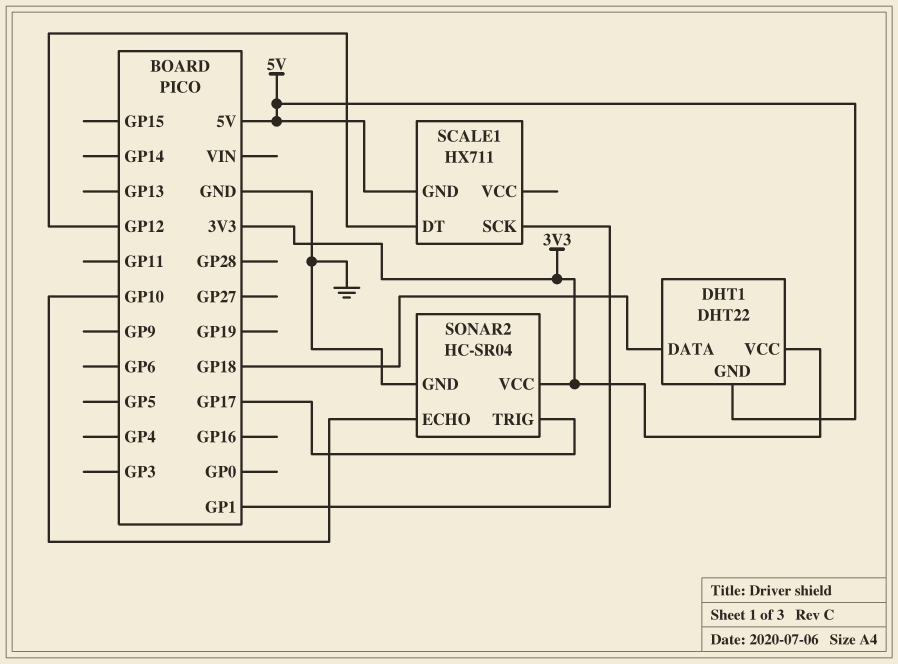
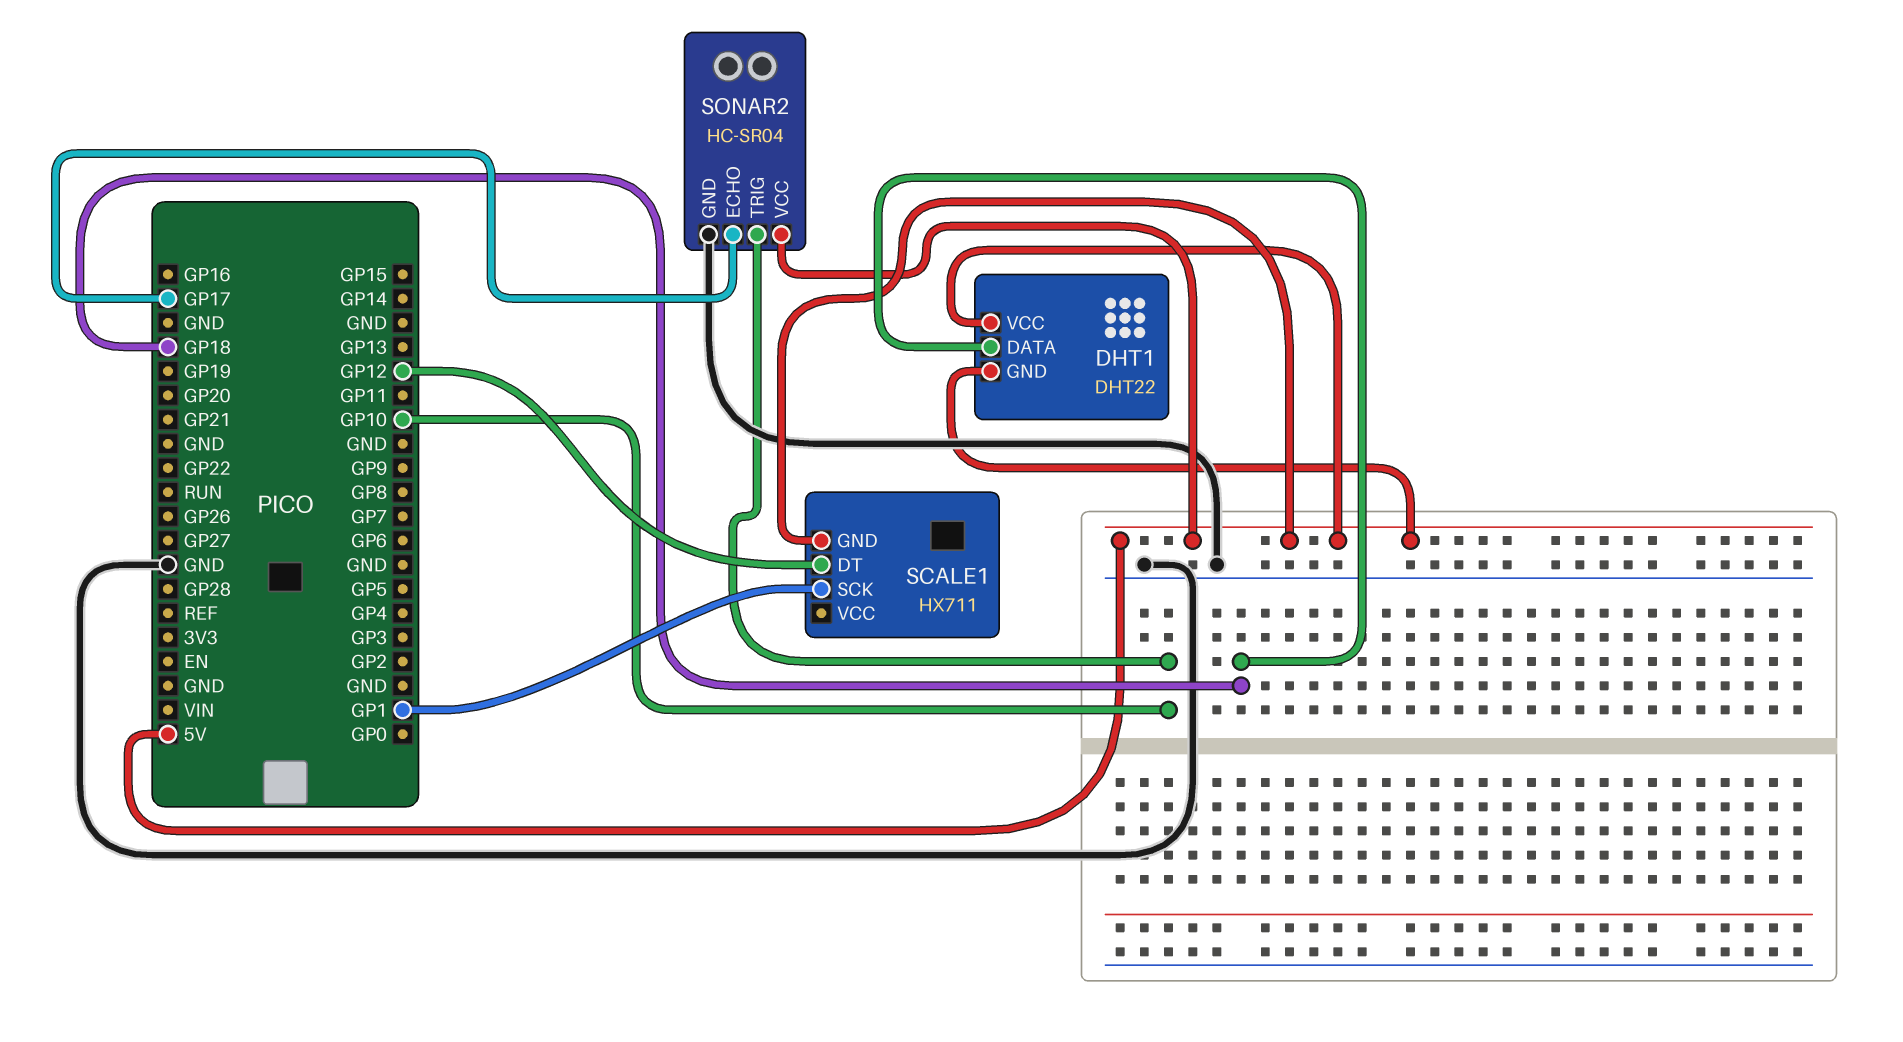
DHT1 pin VCC: 3V3 -> 5V
SONAR2 pin ECHO: GP10 -> GP17
SONAR2 pin TRIG: GP17 -> GP10
SONAR2 pin VCC: 3V3 -> 5V

